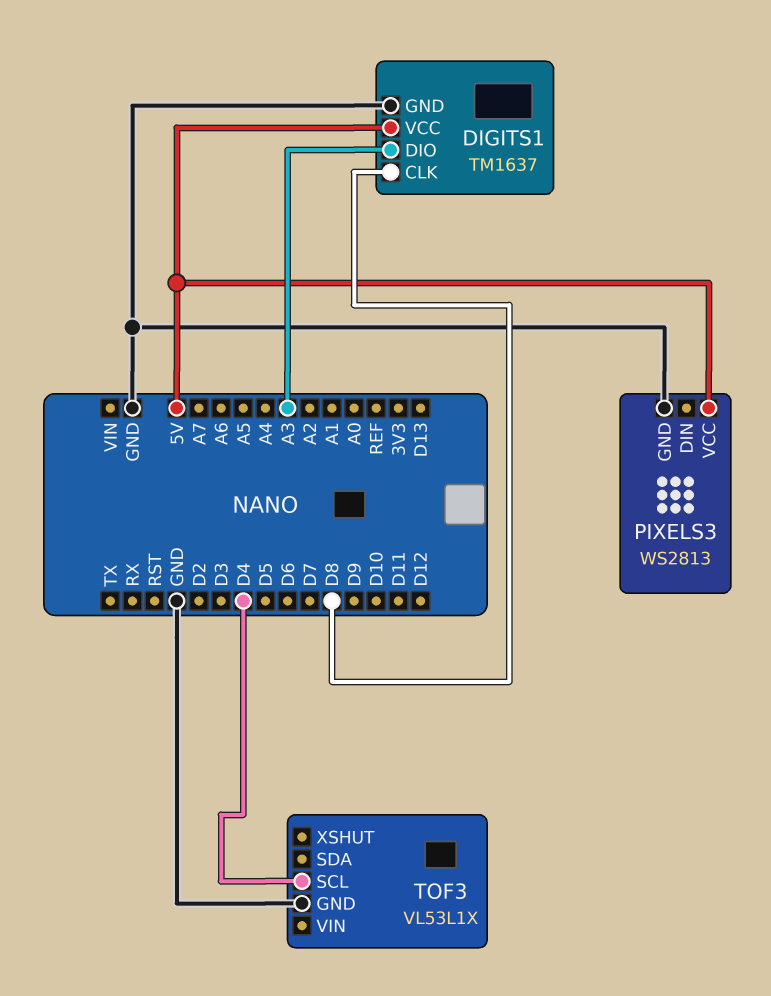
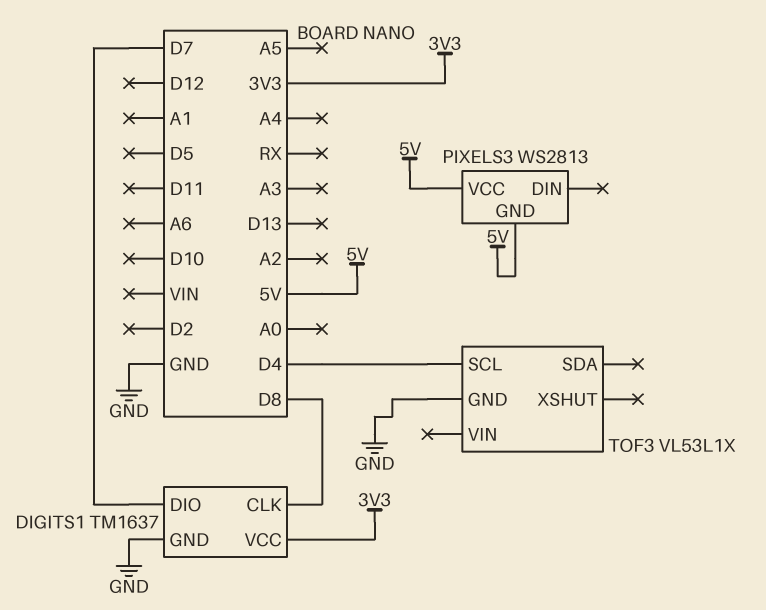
DIGITS1 pin DIO: A3 -> D7
DIGITS1 pin VCC: 5V -> 3V3
PIXELS3 pin GND: GND -> 5V

